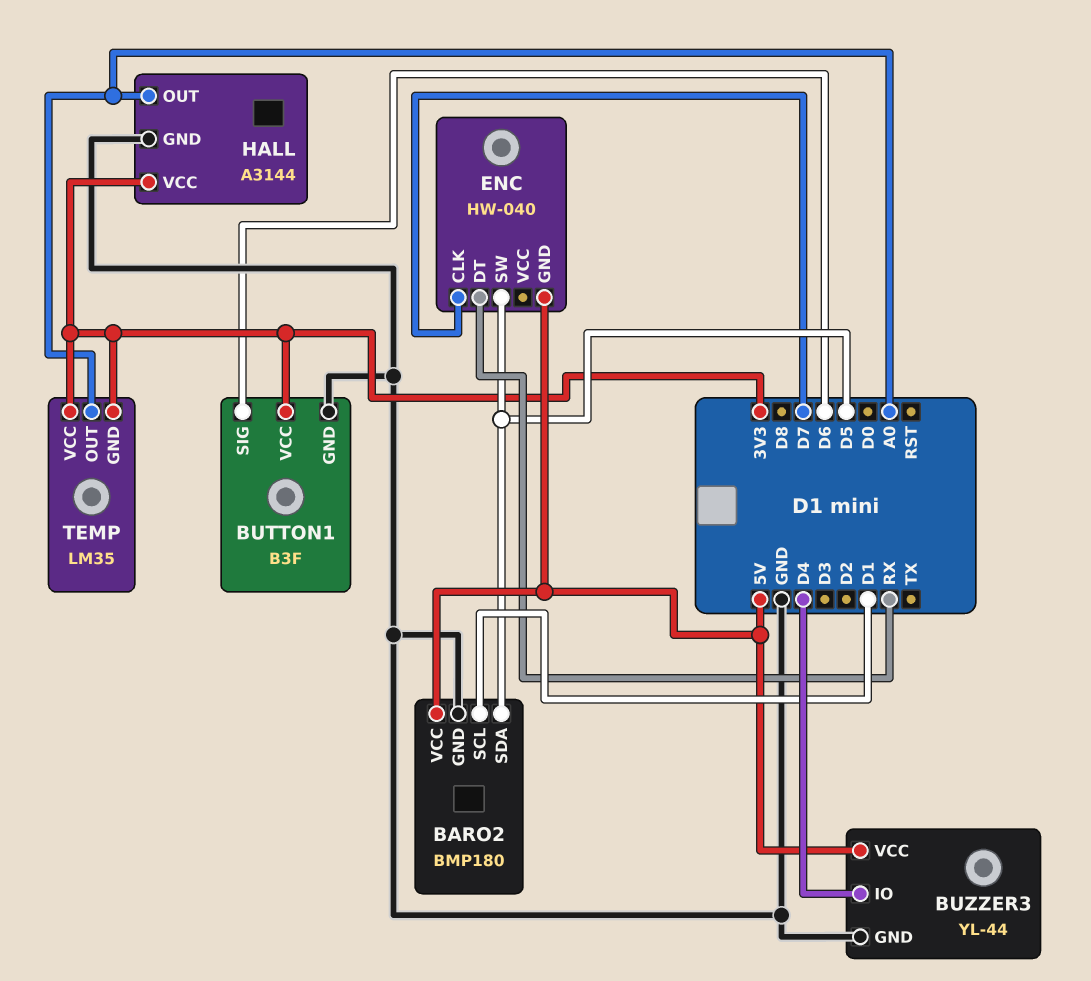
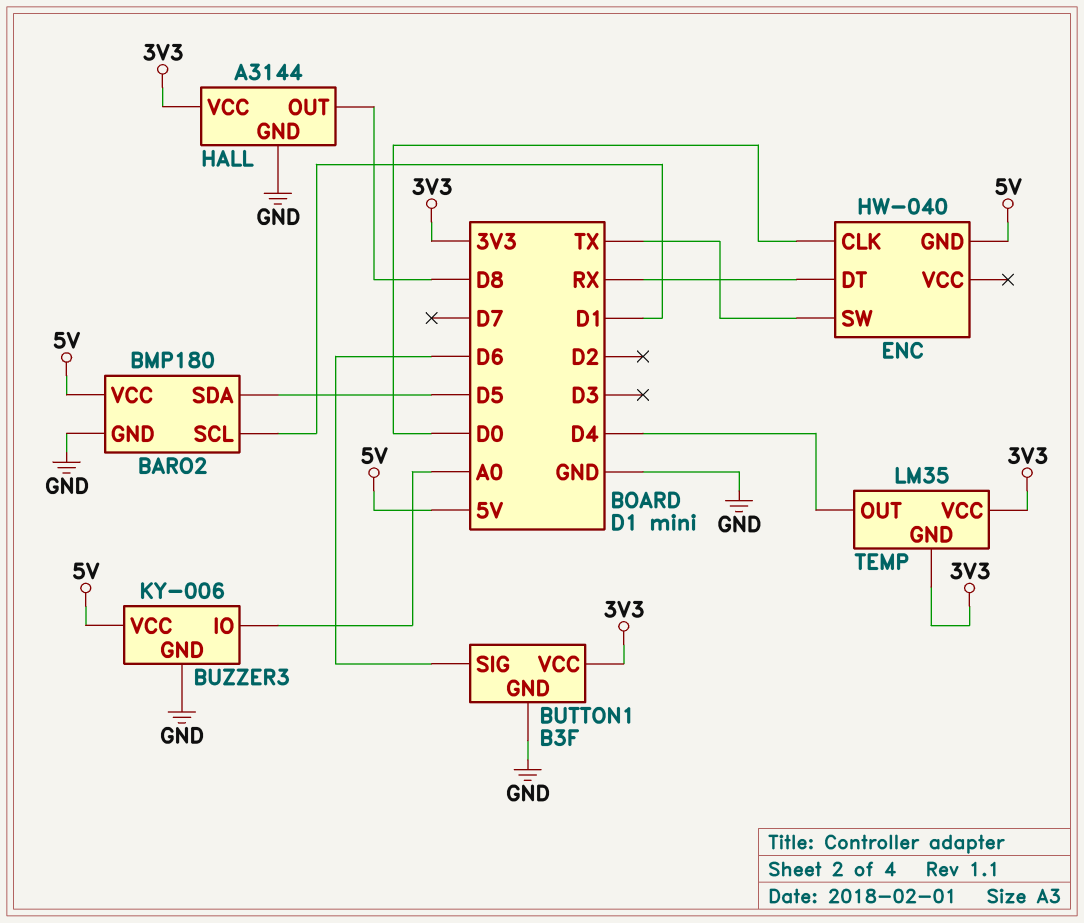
BUZZER3: YL-44 -> KY-006
BUZZER3 pin IO: D4 -> A0
ENC pin CLK: D7 -> D0
ENC pin SW: D5 -> TX
HALL pin OUT: A0 -> D8
TEMP pin OUT: A0 -> D4

